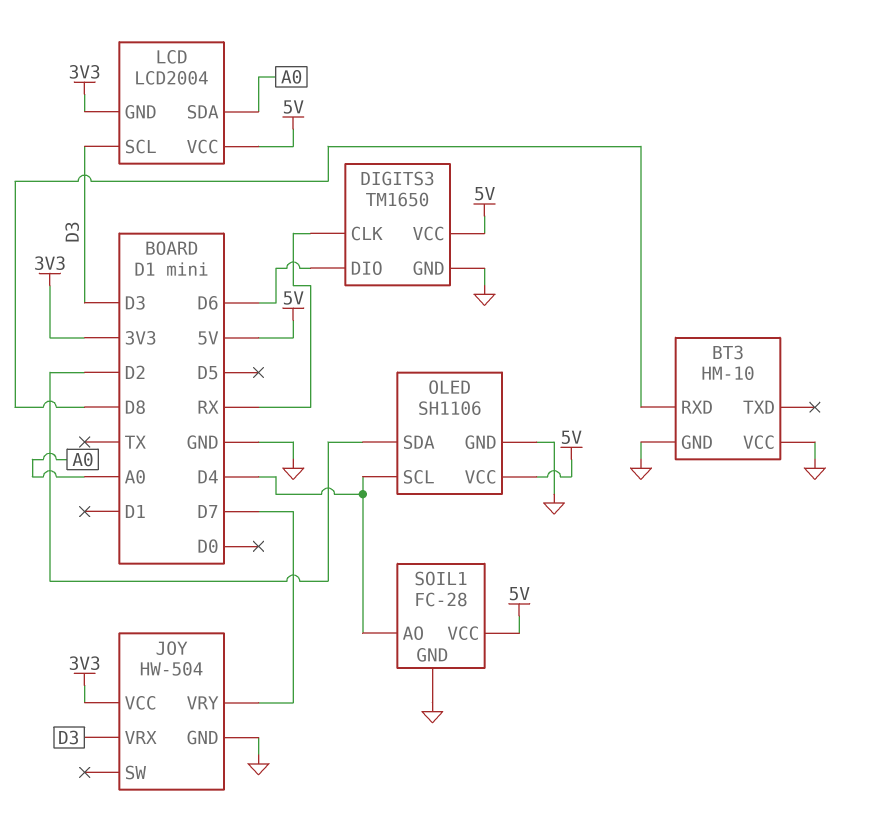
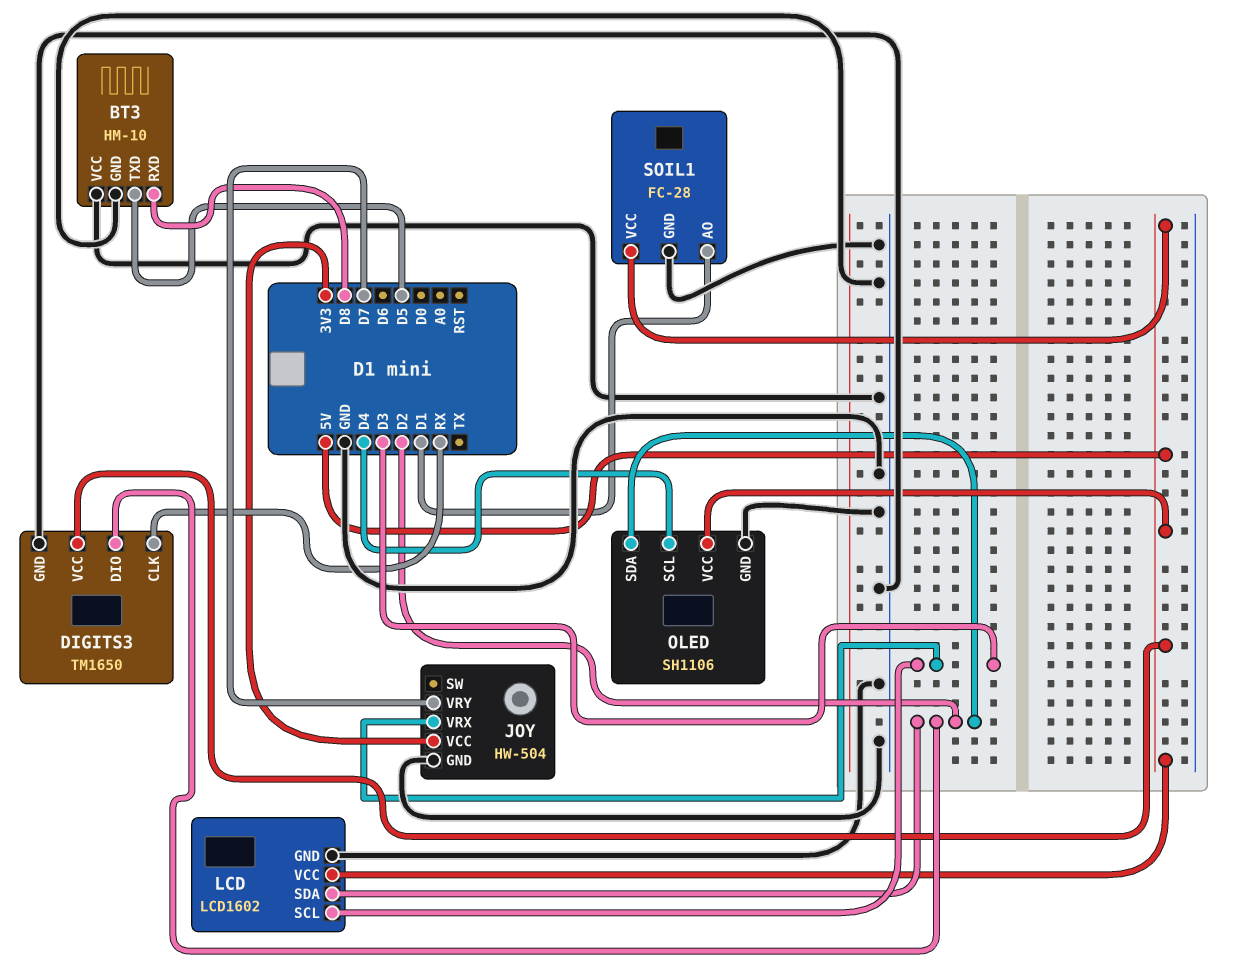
BT3 pin TXD: none -> D5
DIGITS3 pin DIO: D6 -> D2
LCD: LCD2004 -> LCD1602
LCD pin GND: 3V3 -> GND
LCD pin SDA: A0 -> D2
SOIL1 pin AO: D4 -> D1

